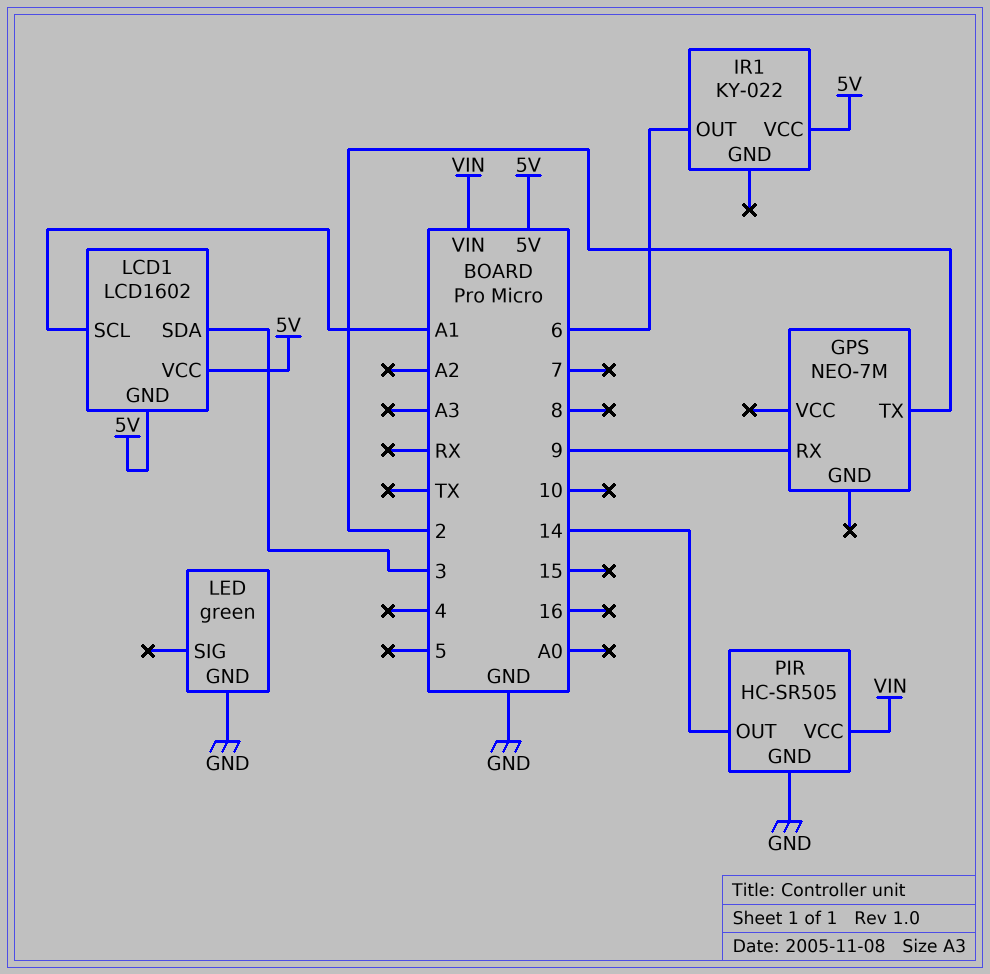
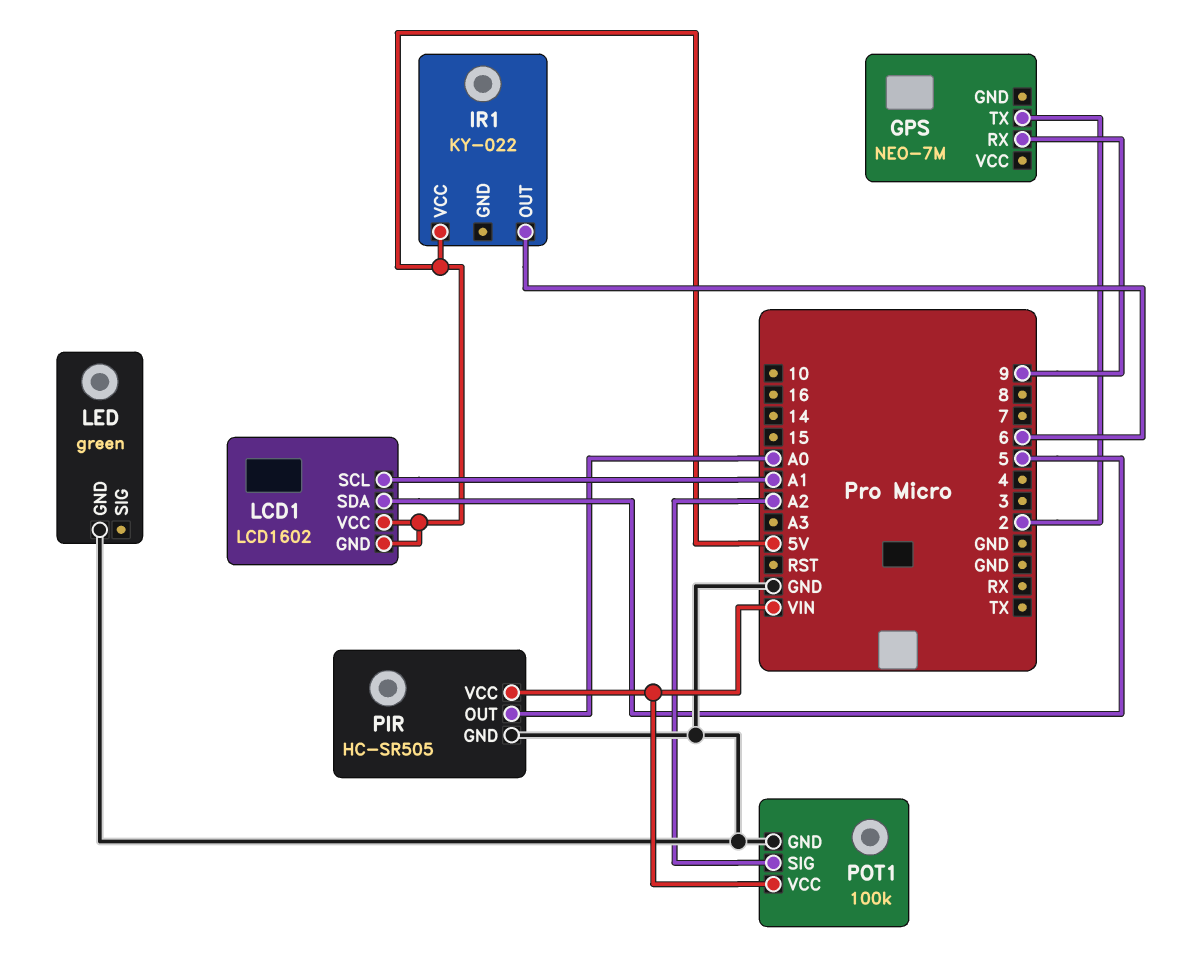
LCD1 pin SDA: 3 -> 5
PIR pin OUT: 14 -> A0
POT1: none -> 100k
POT1 pin GND: none -> GND
POT1 pin SIG: none -> A2
POT1 pin VCC: none -> VIN

